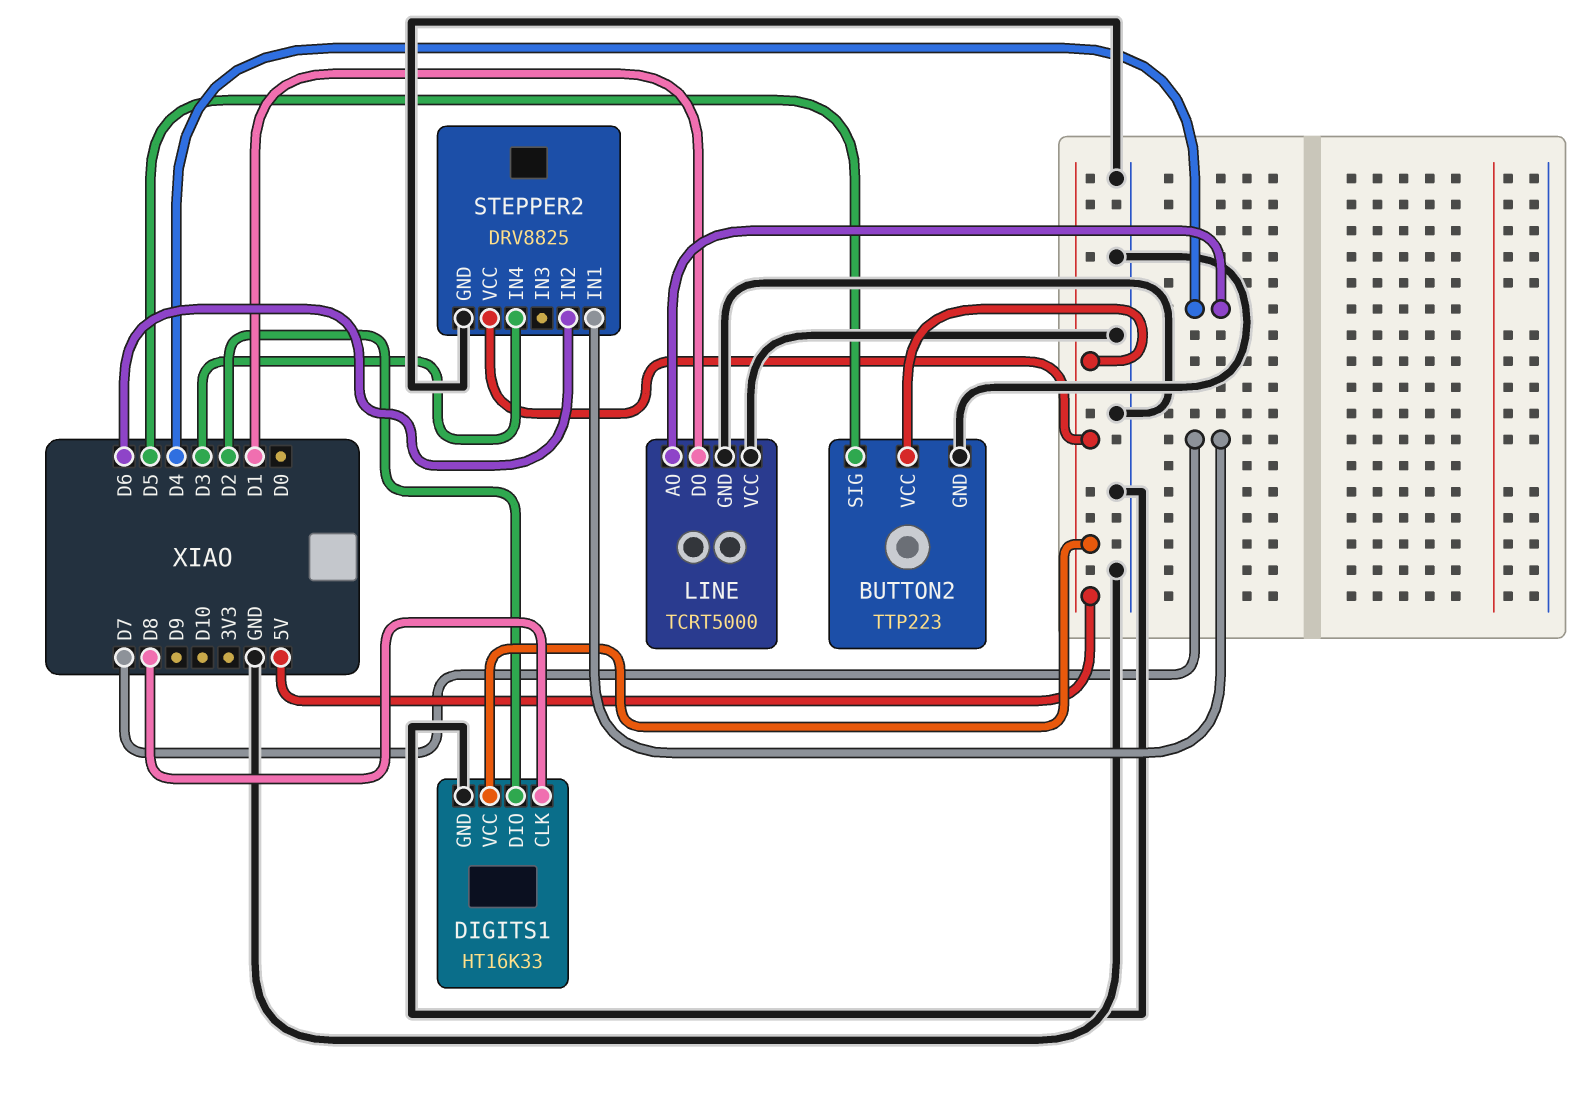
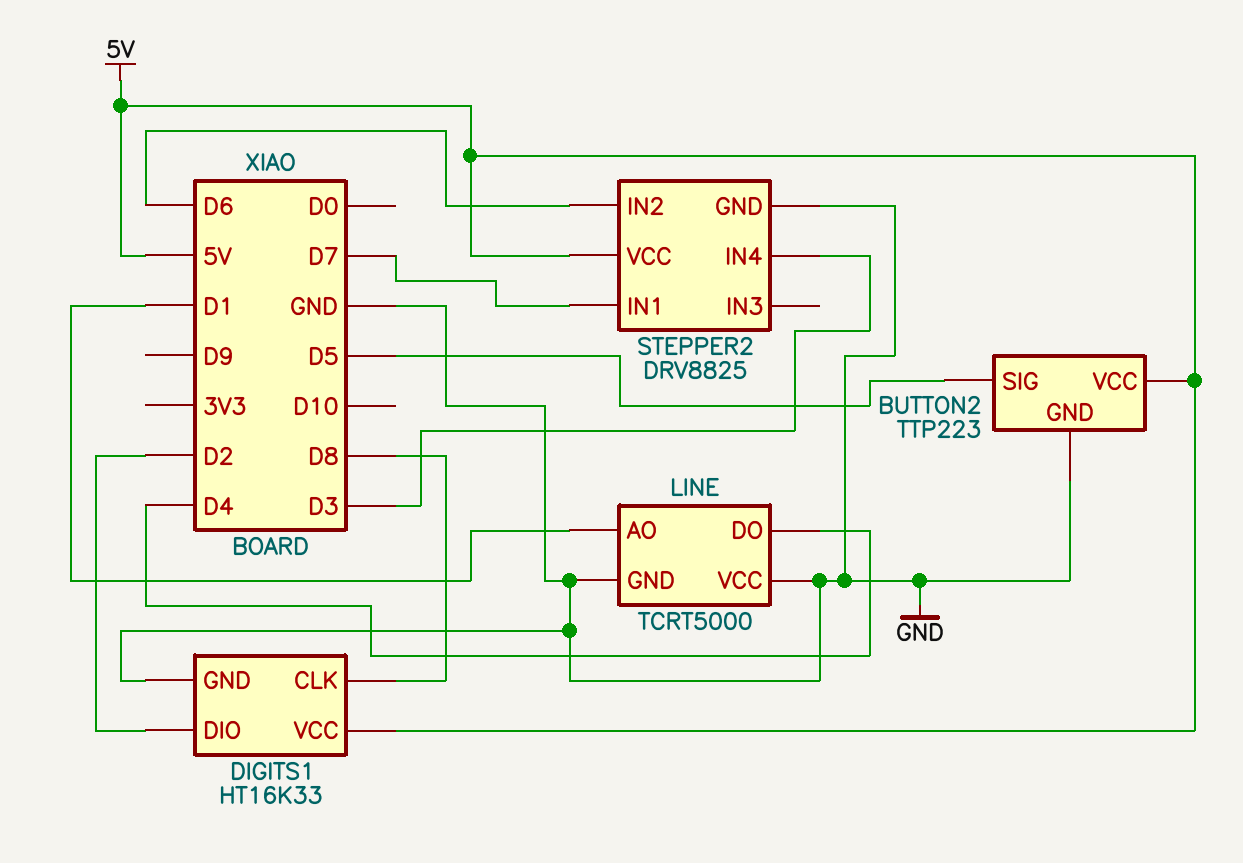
LINE pin AO: D4 -> D1
LINE pin DO: D1 -> D4

